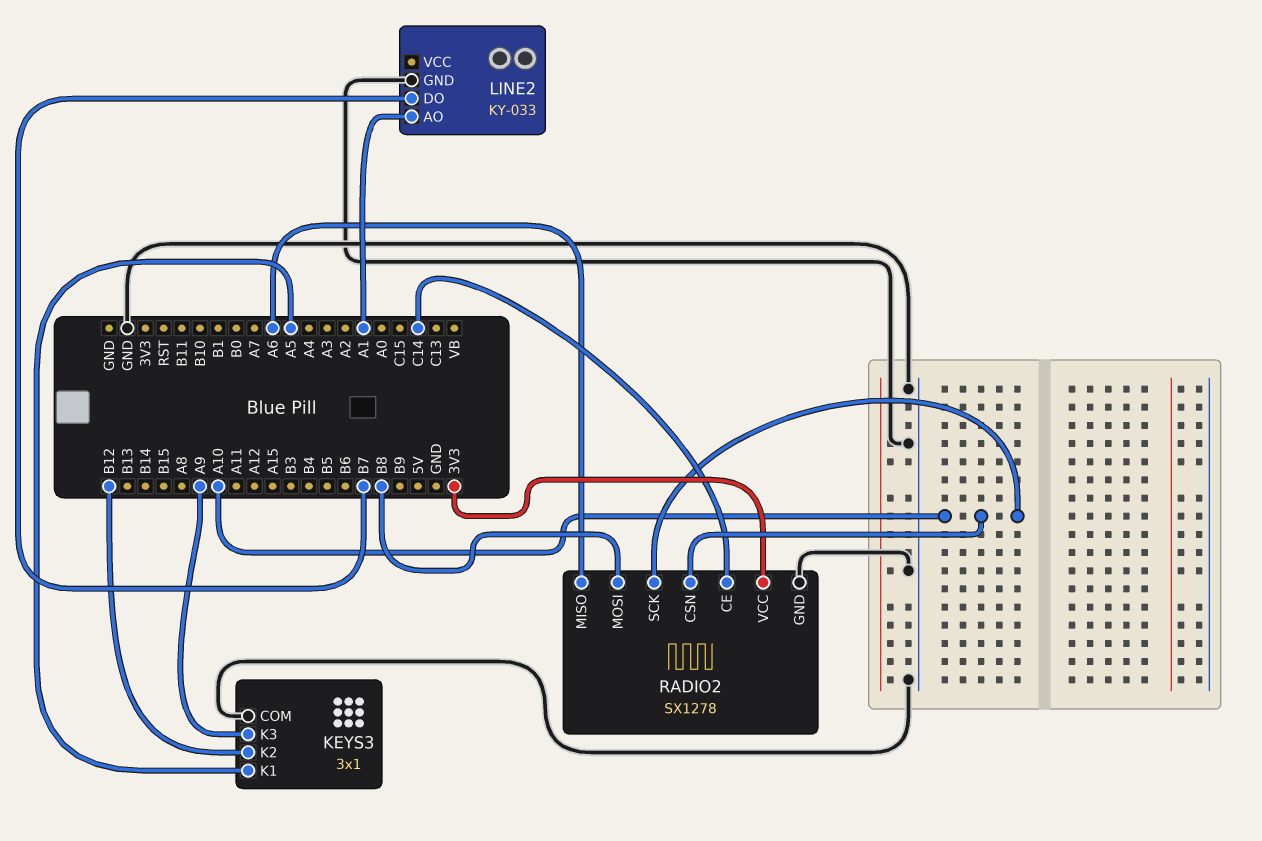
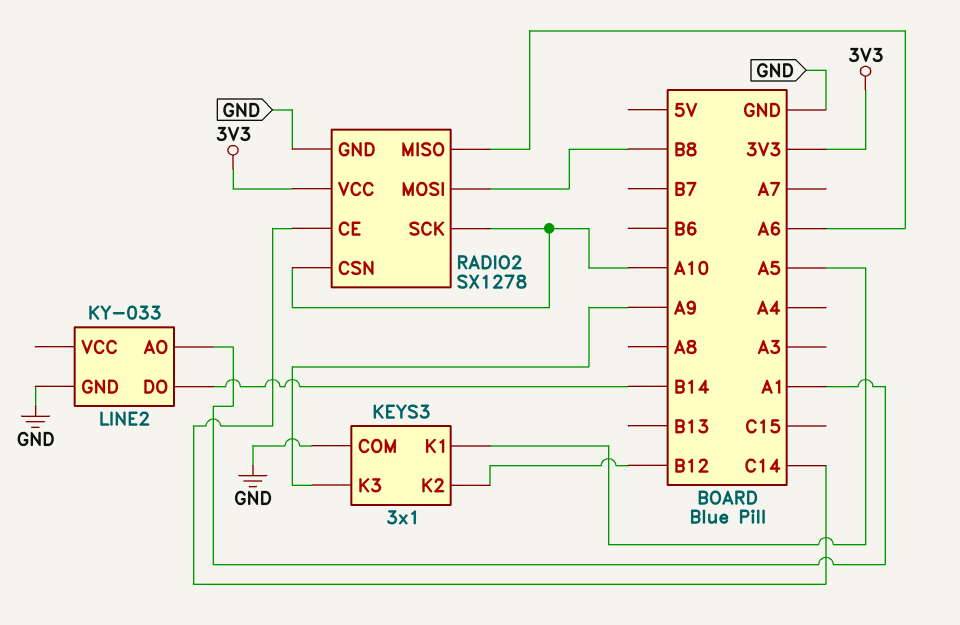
LINE2 pin DO: B7 -> B14

